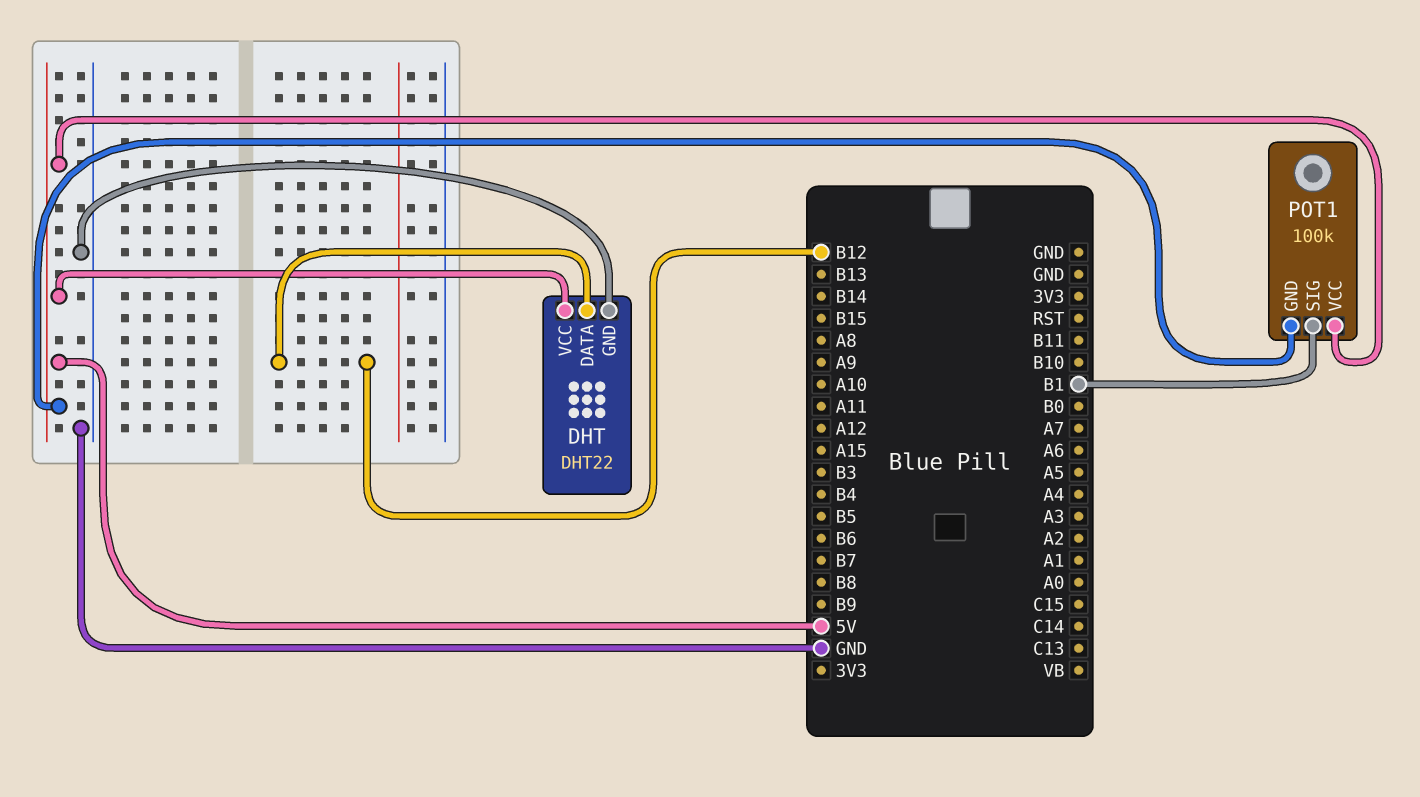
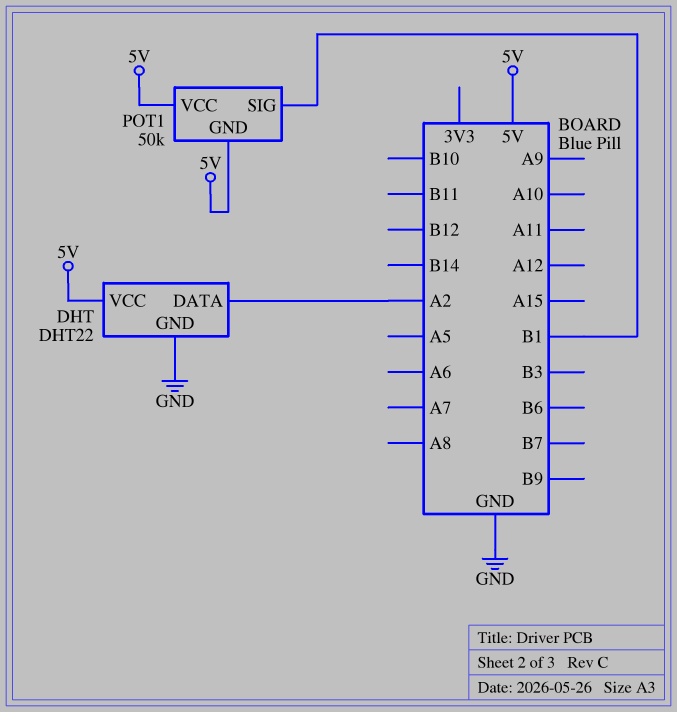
DHT pin DATA: B12 -> A2
POT1: 100k -> 50k

